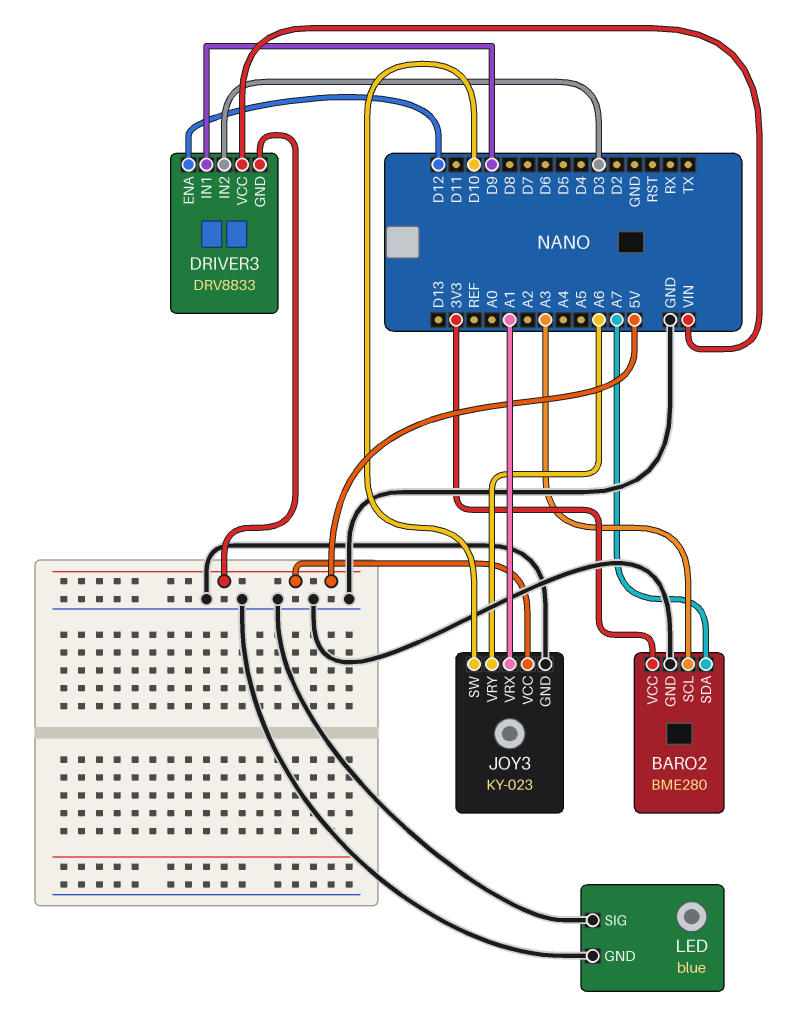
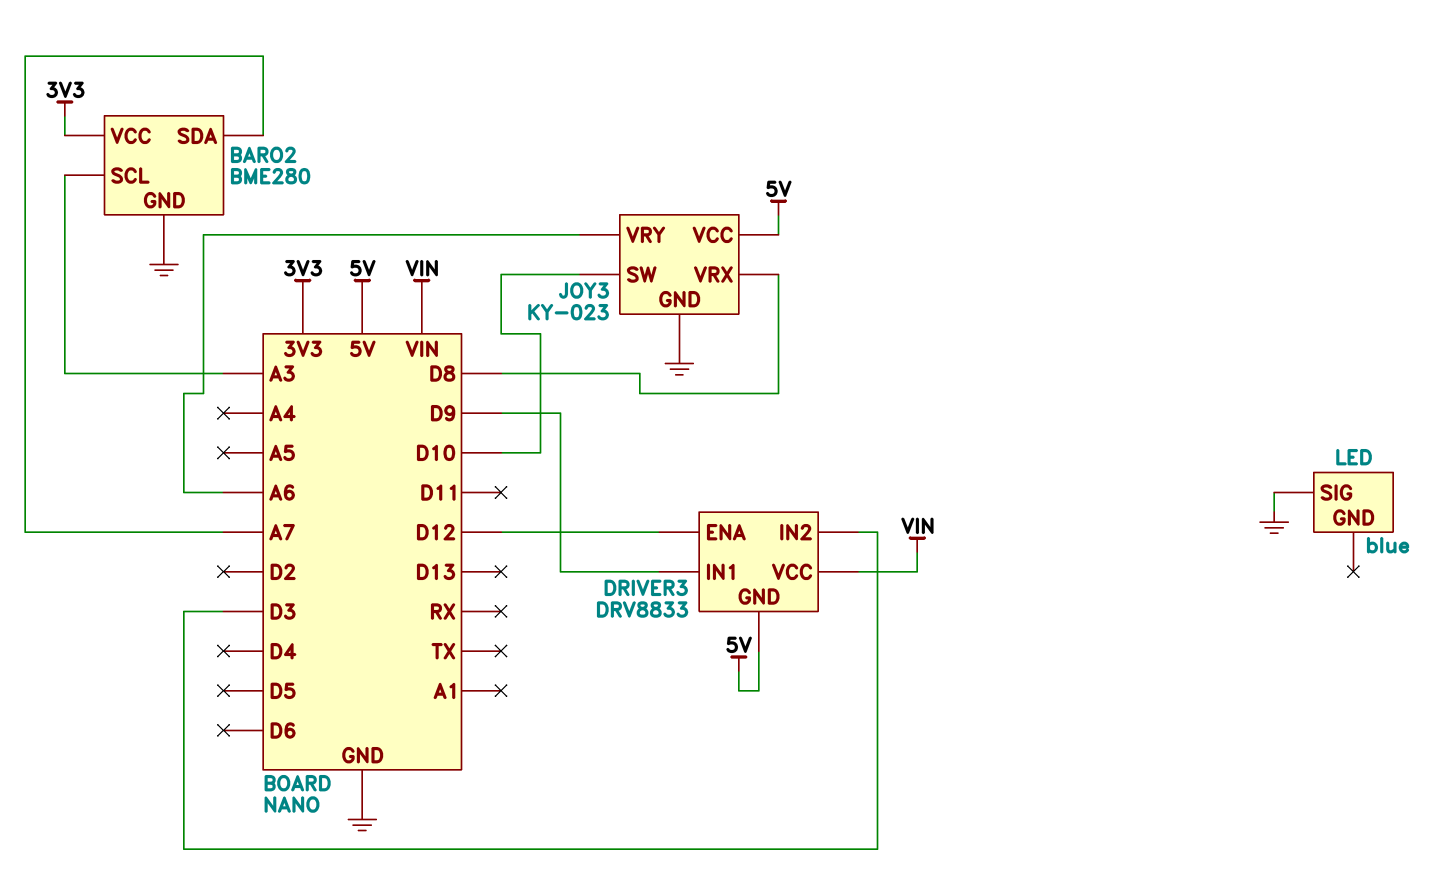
JOY3 pin VRX: A1 -> D8
LED pin GND: GND -> none

